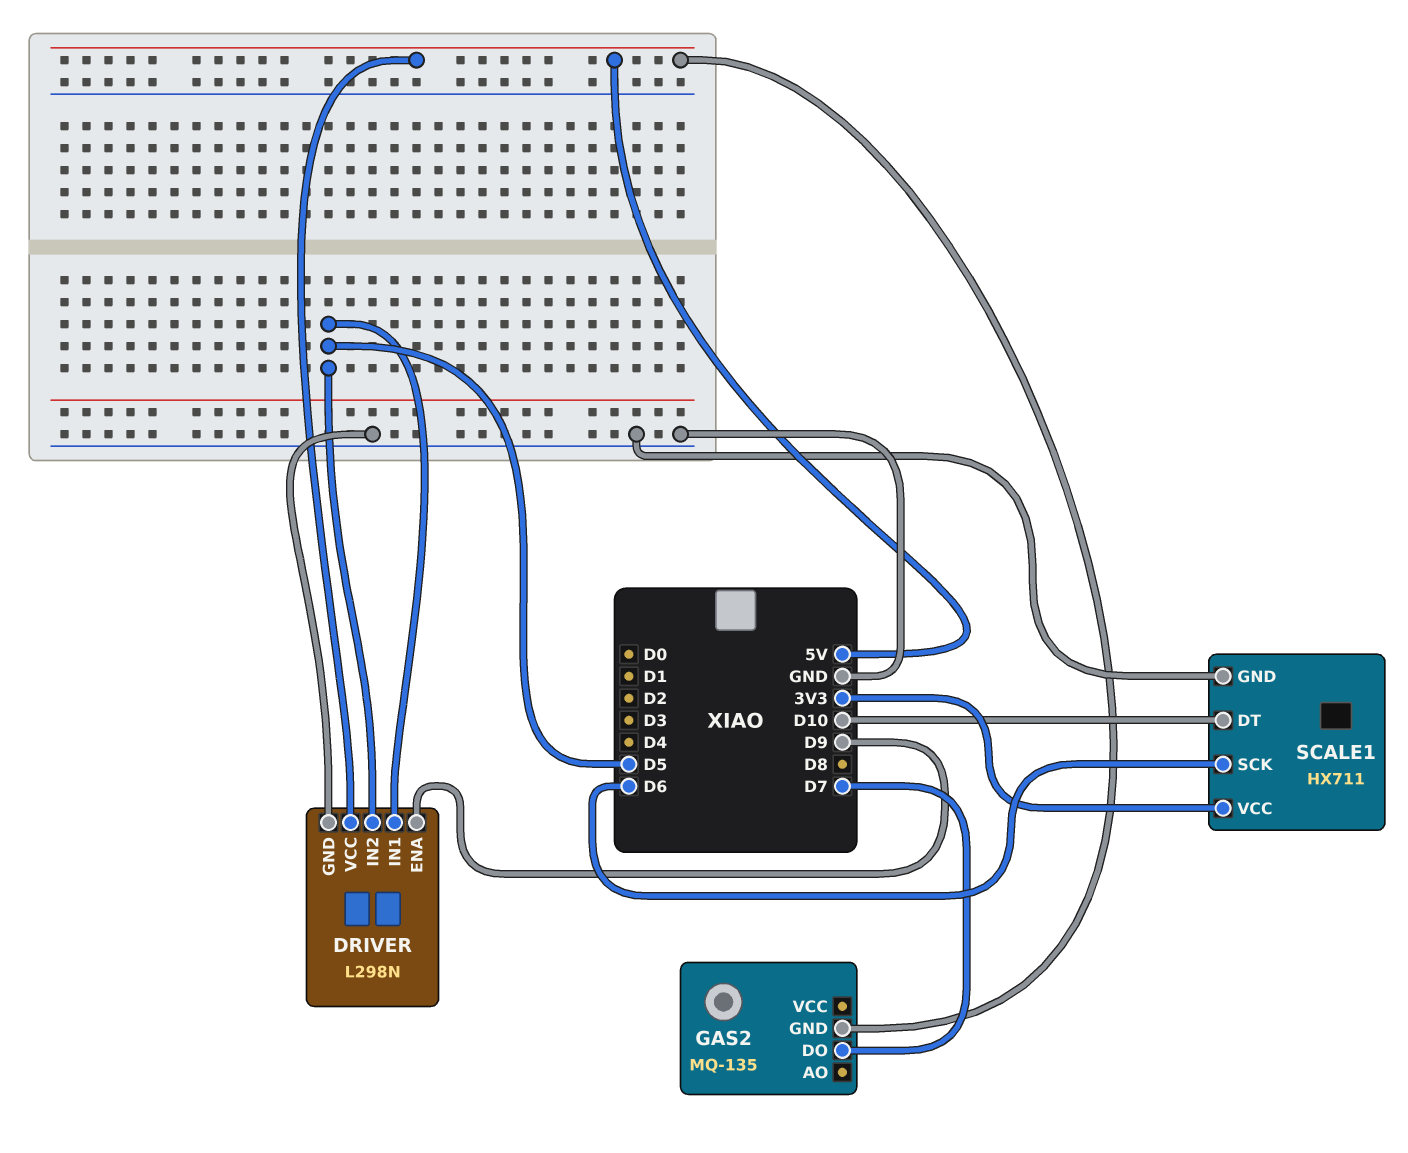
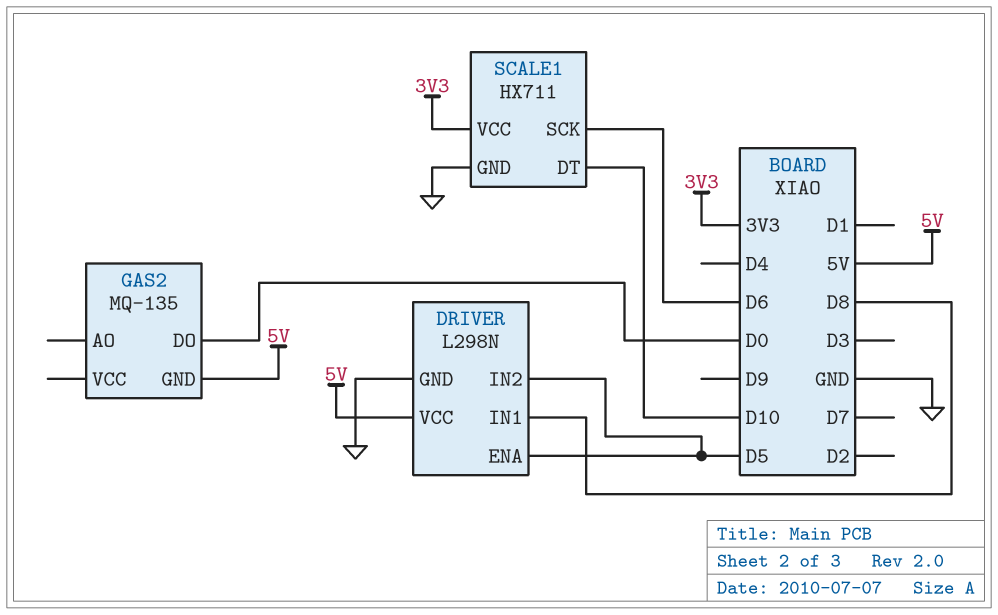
DRIVER pin ENA: D9 -> D5
DRIVER pin IN1: D5 -> D8
GAS2 pin DO: D7 -> D0

